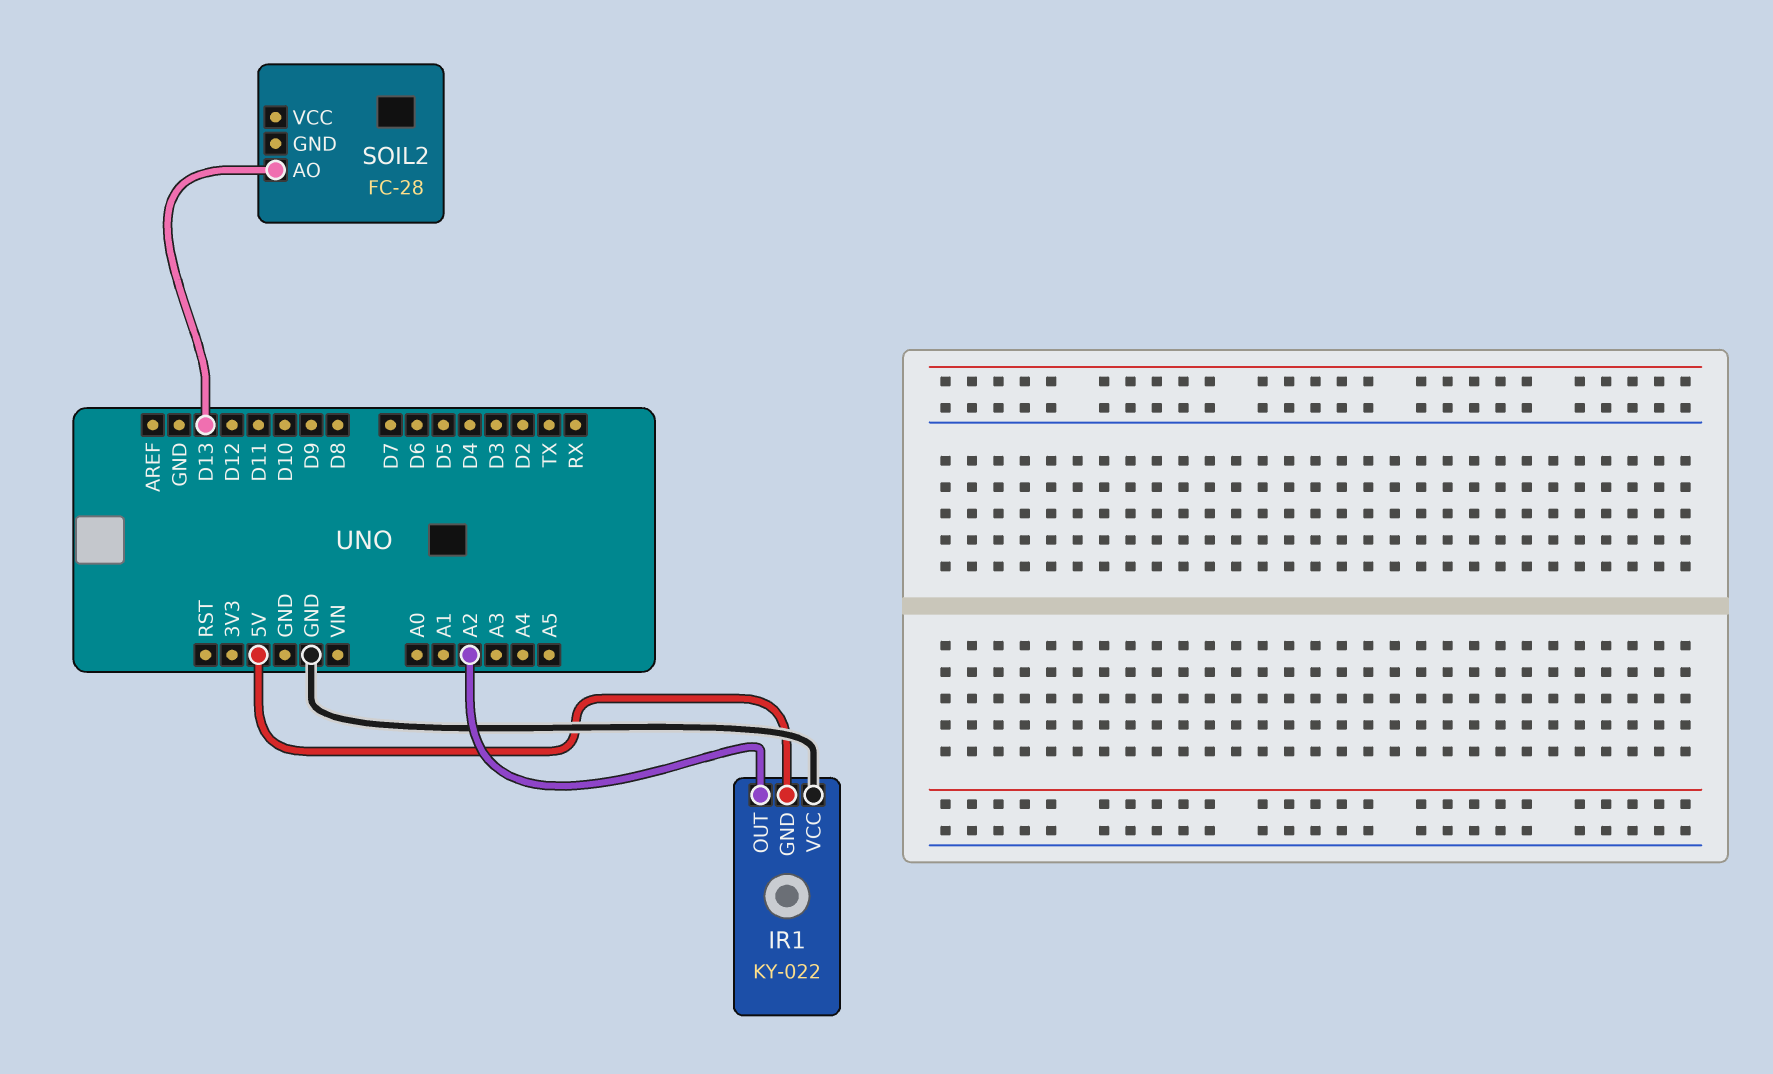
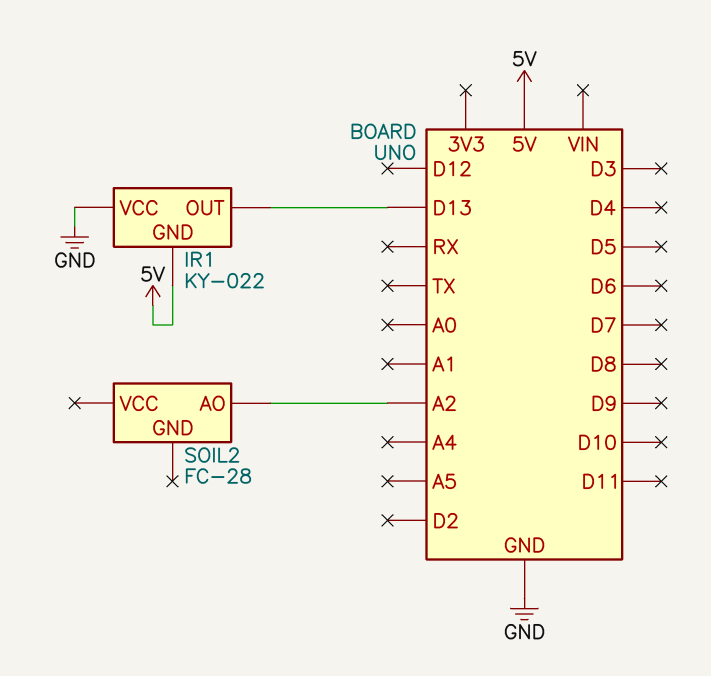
IR1 pin OUT: A2 -> D13
SOIL2 pin AO: D13 -> A2

